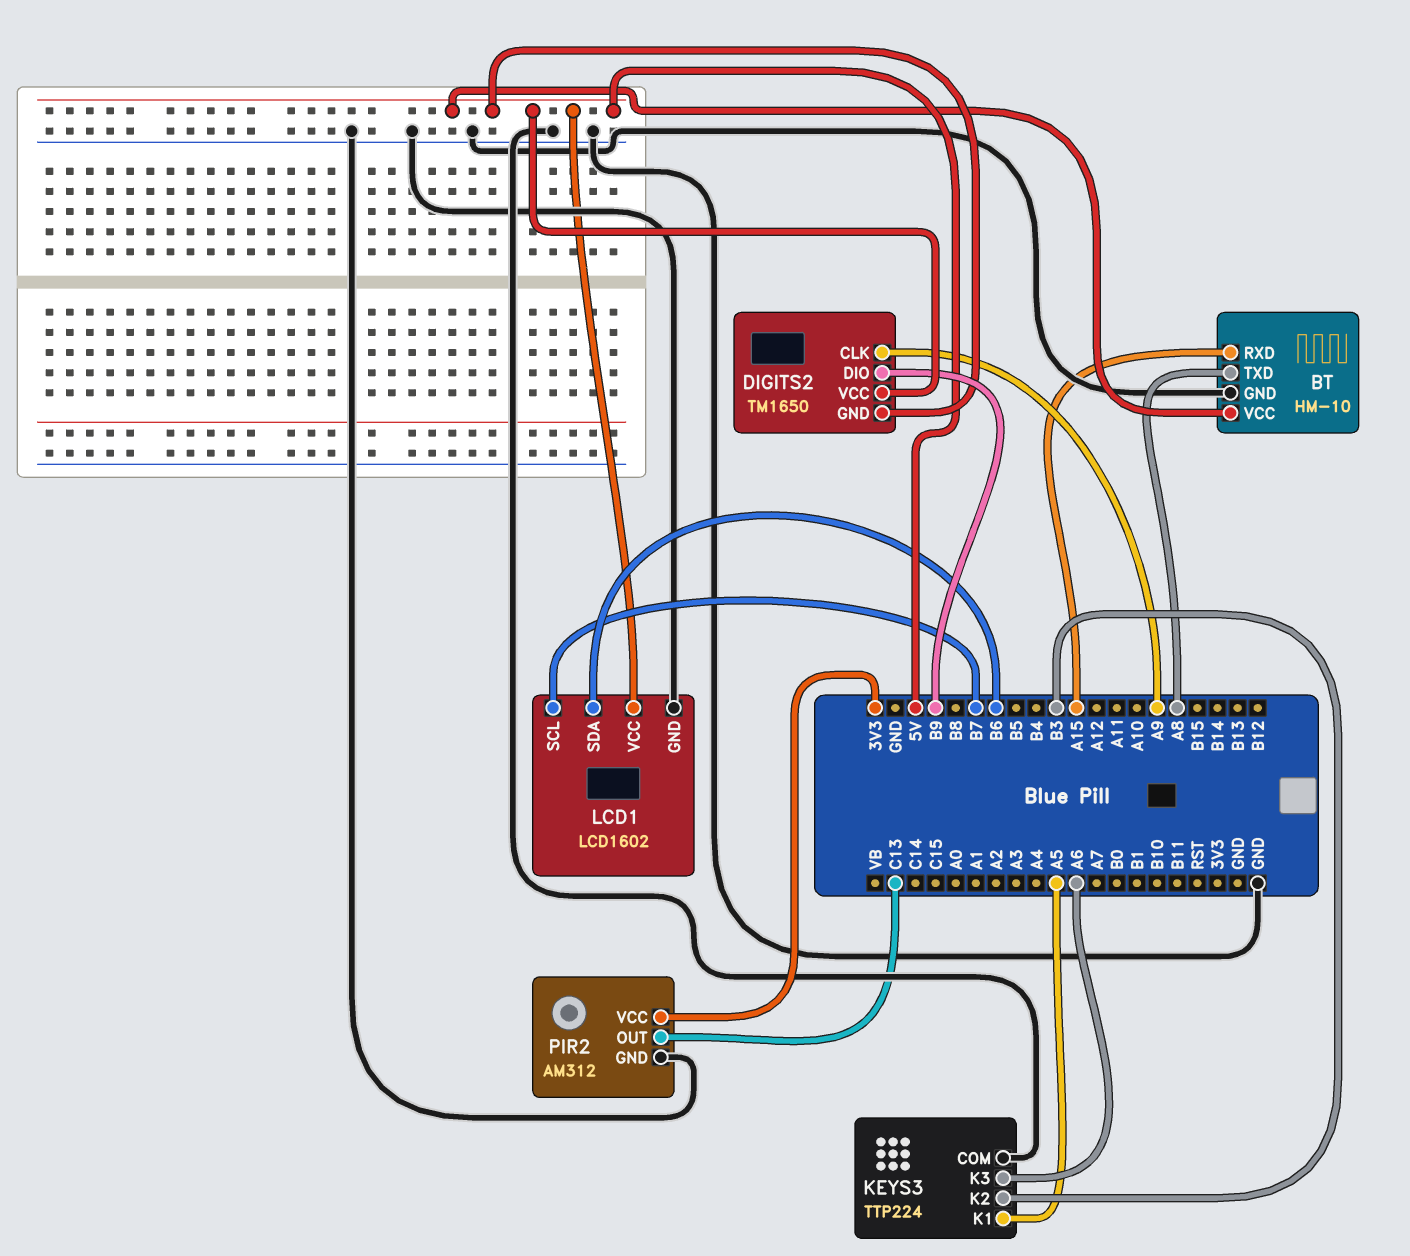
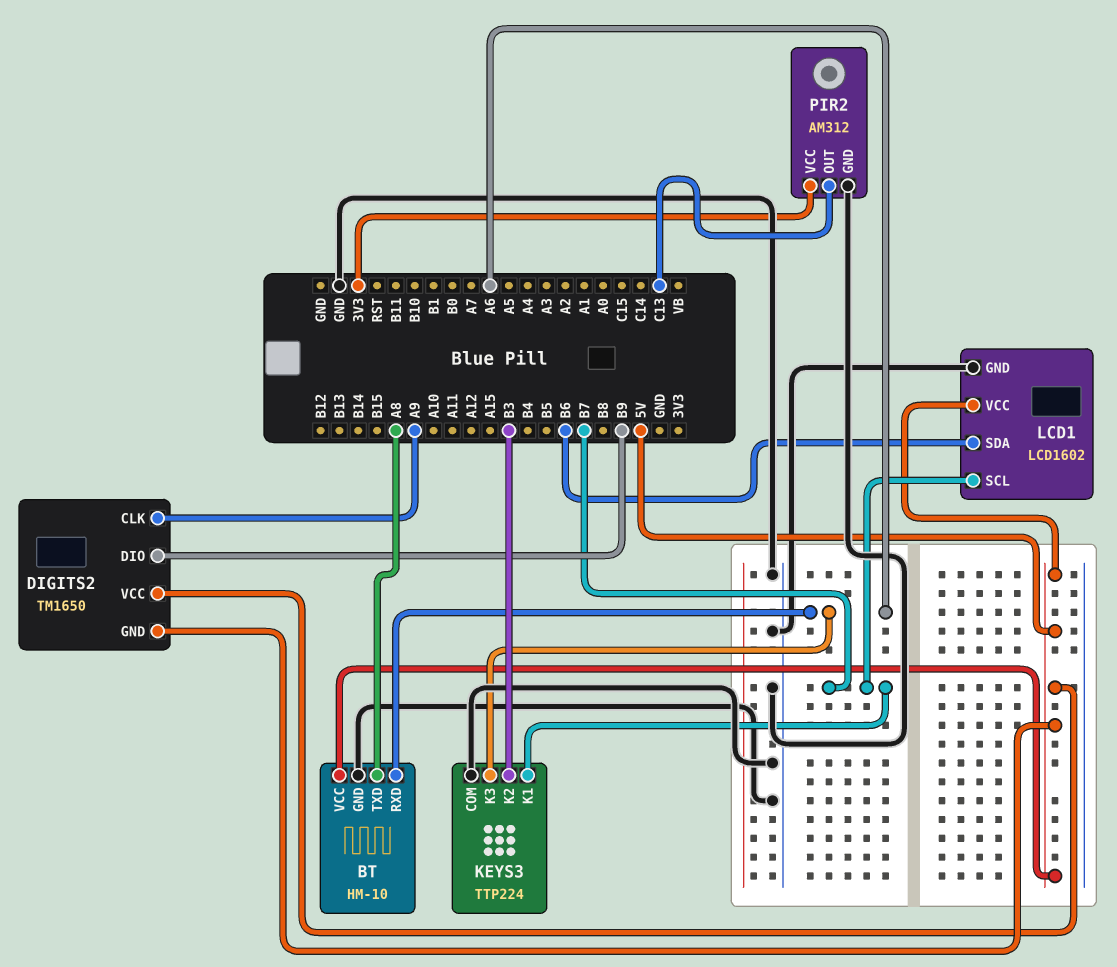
BT pin RXD: A15 -> A6
KEYS3 pin K1: A5 -> B7

